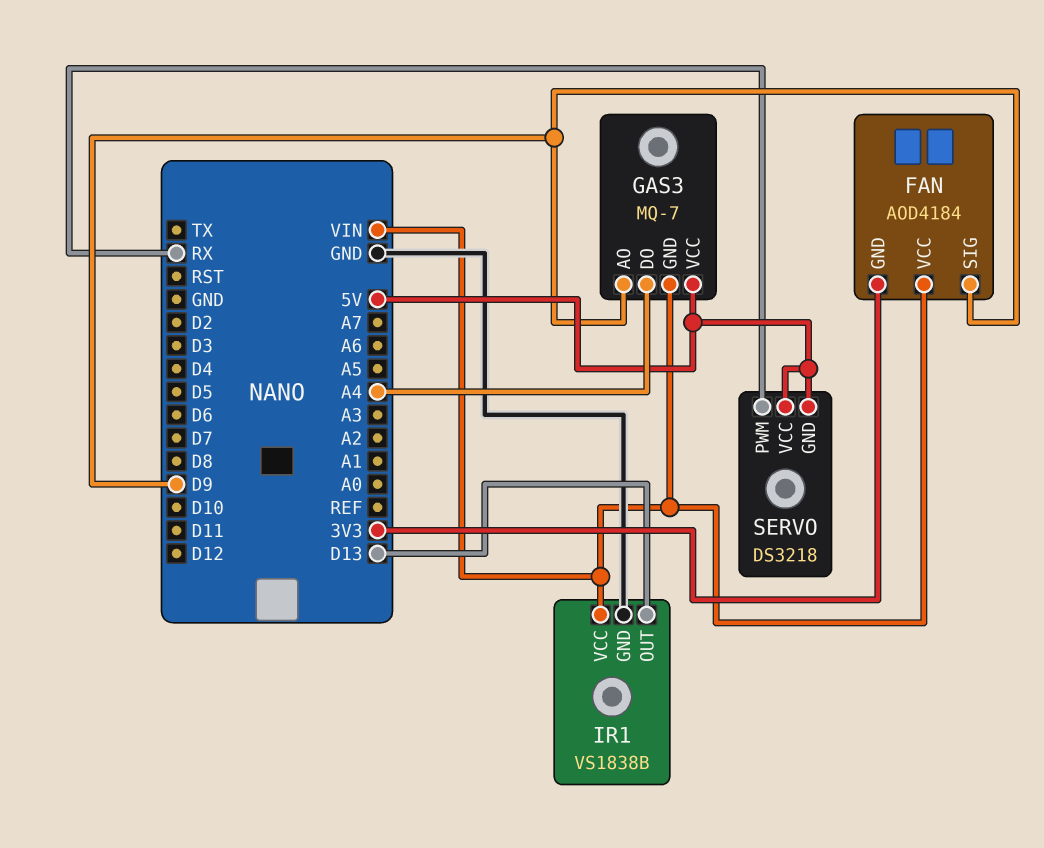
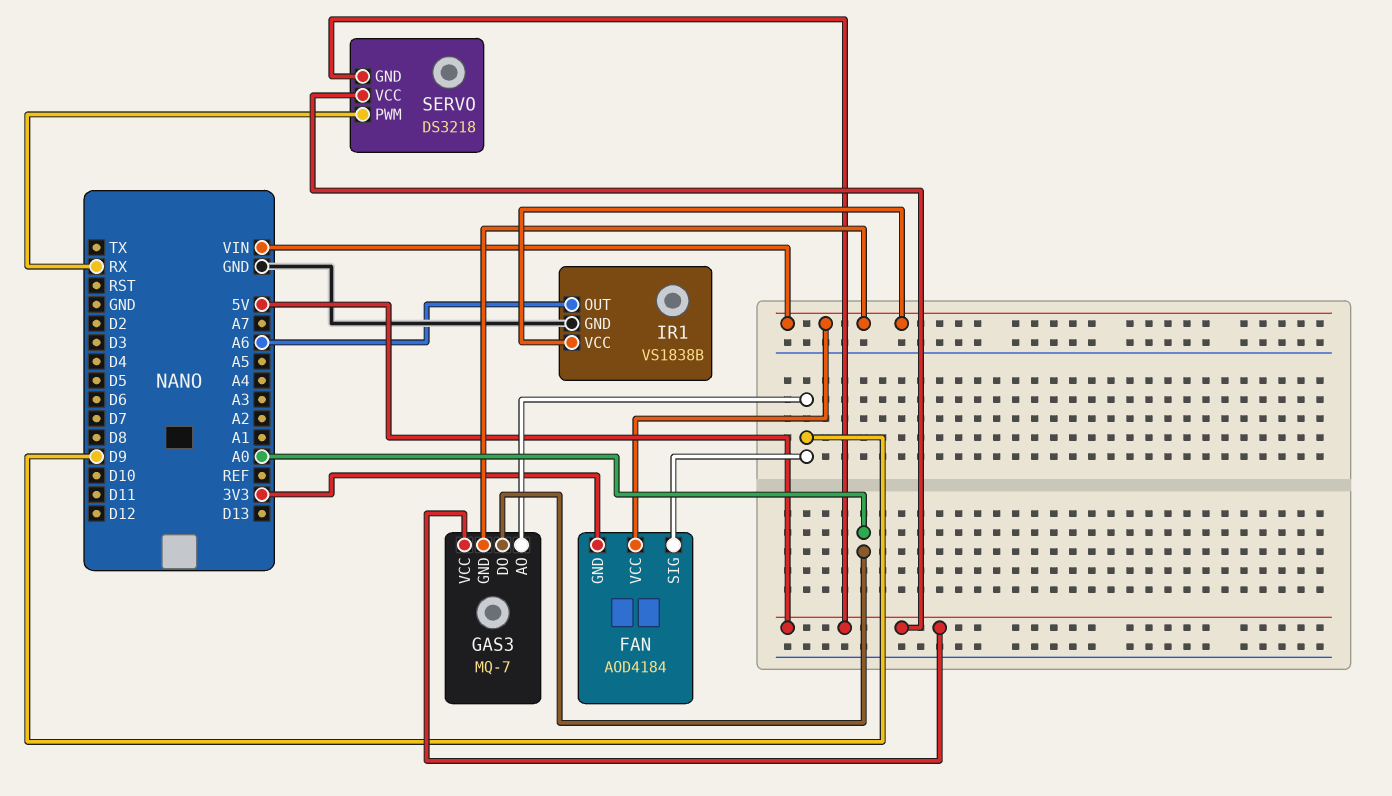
GAS3 pin DO: A4 -> A0
IR1 pin OUT: D13 -> A6

